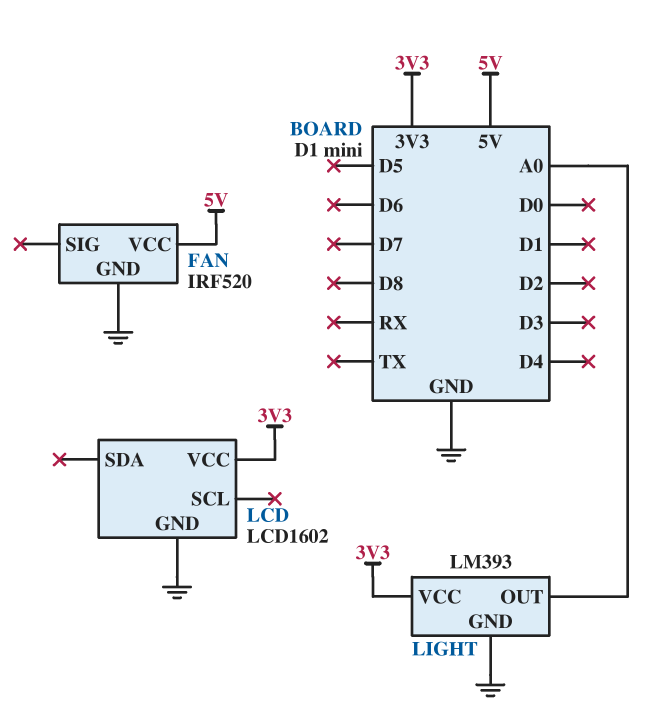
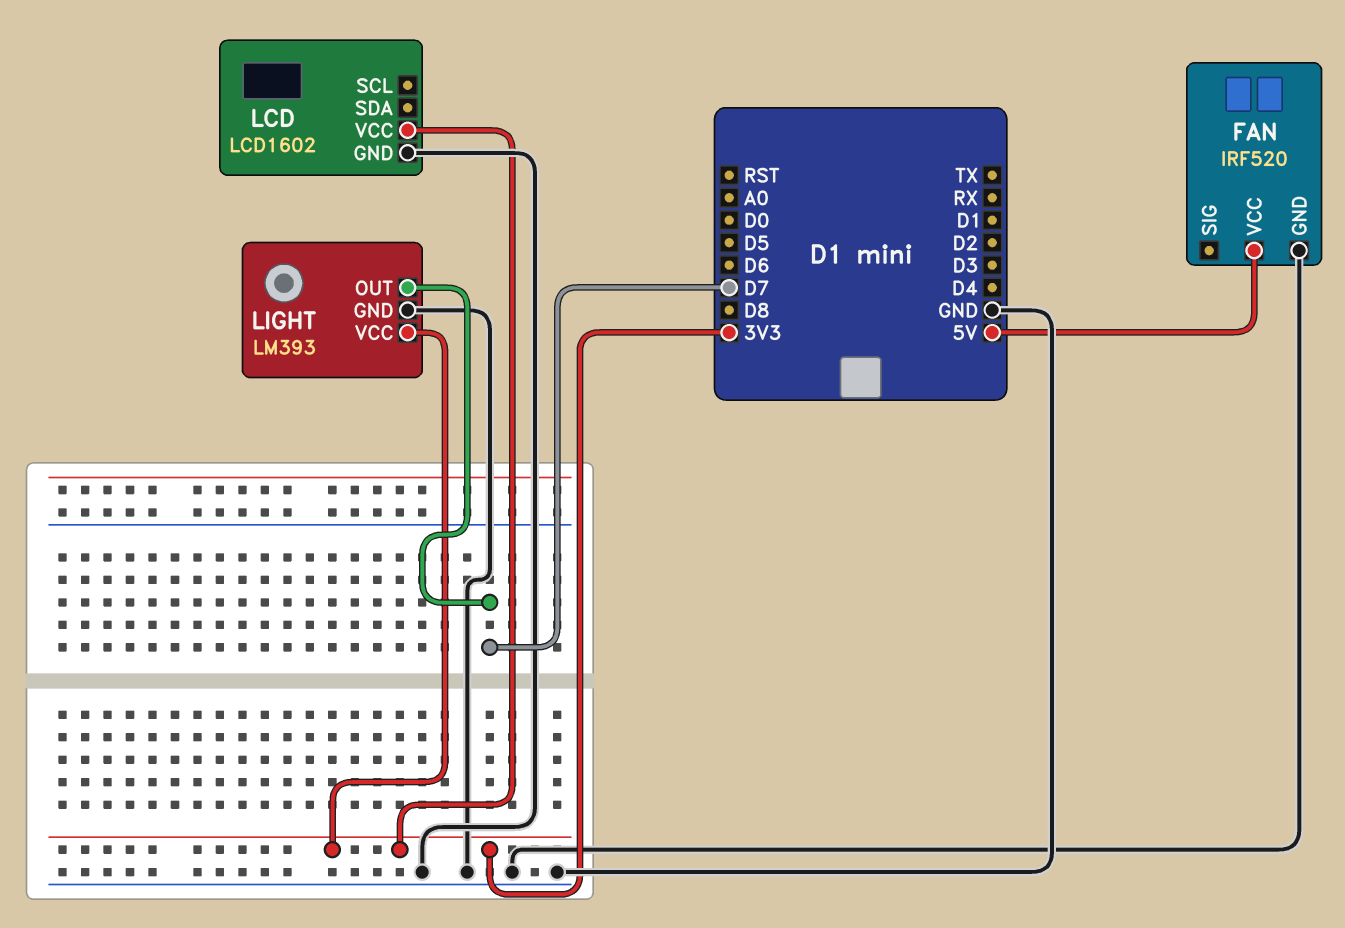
LIGHT pin OUT: A0 -> D7

